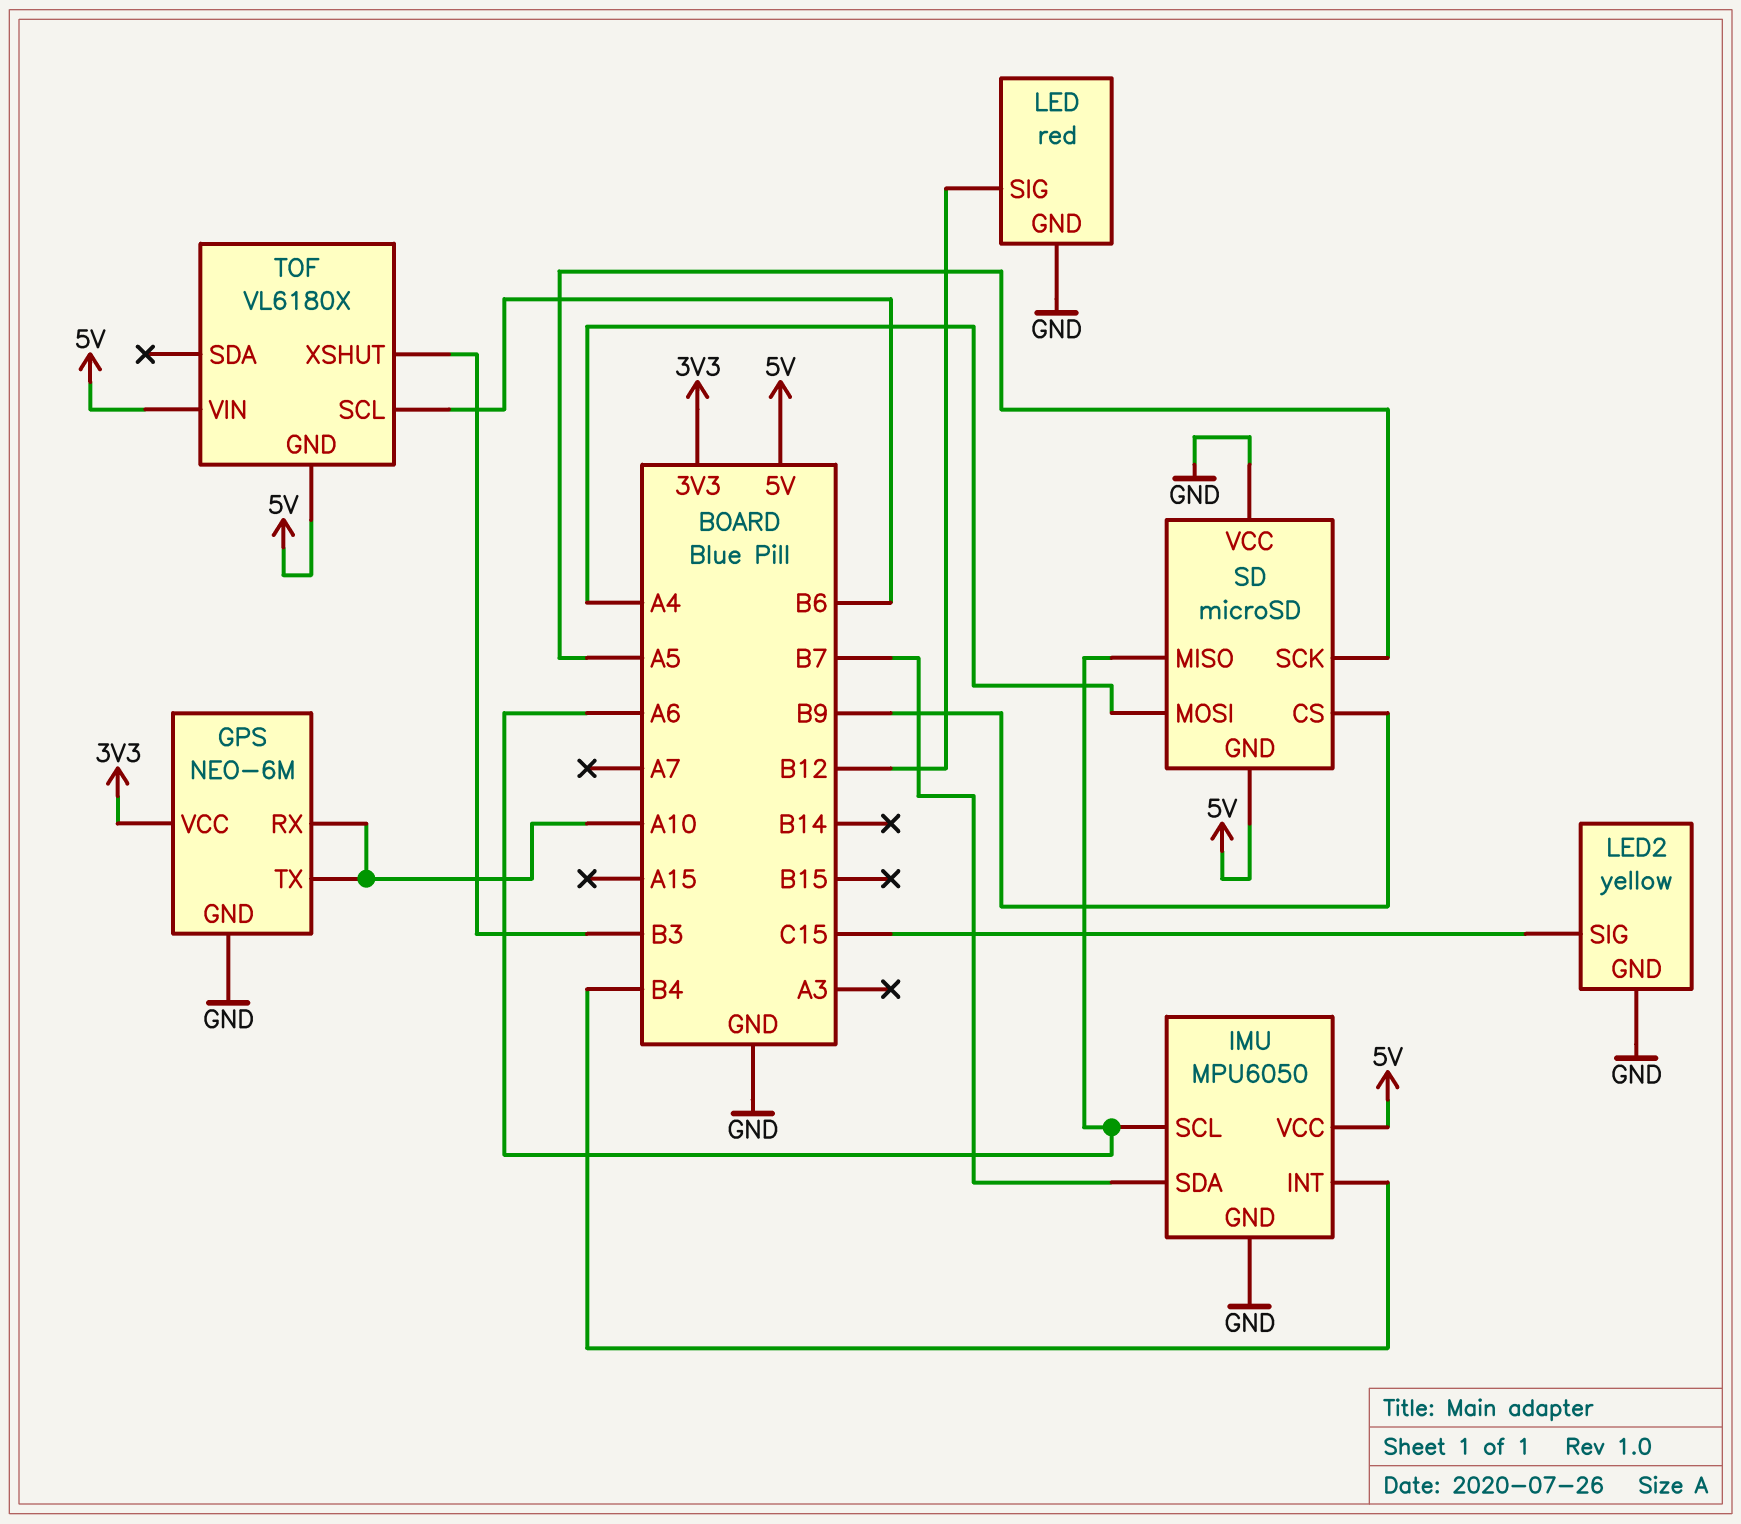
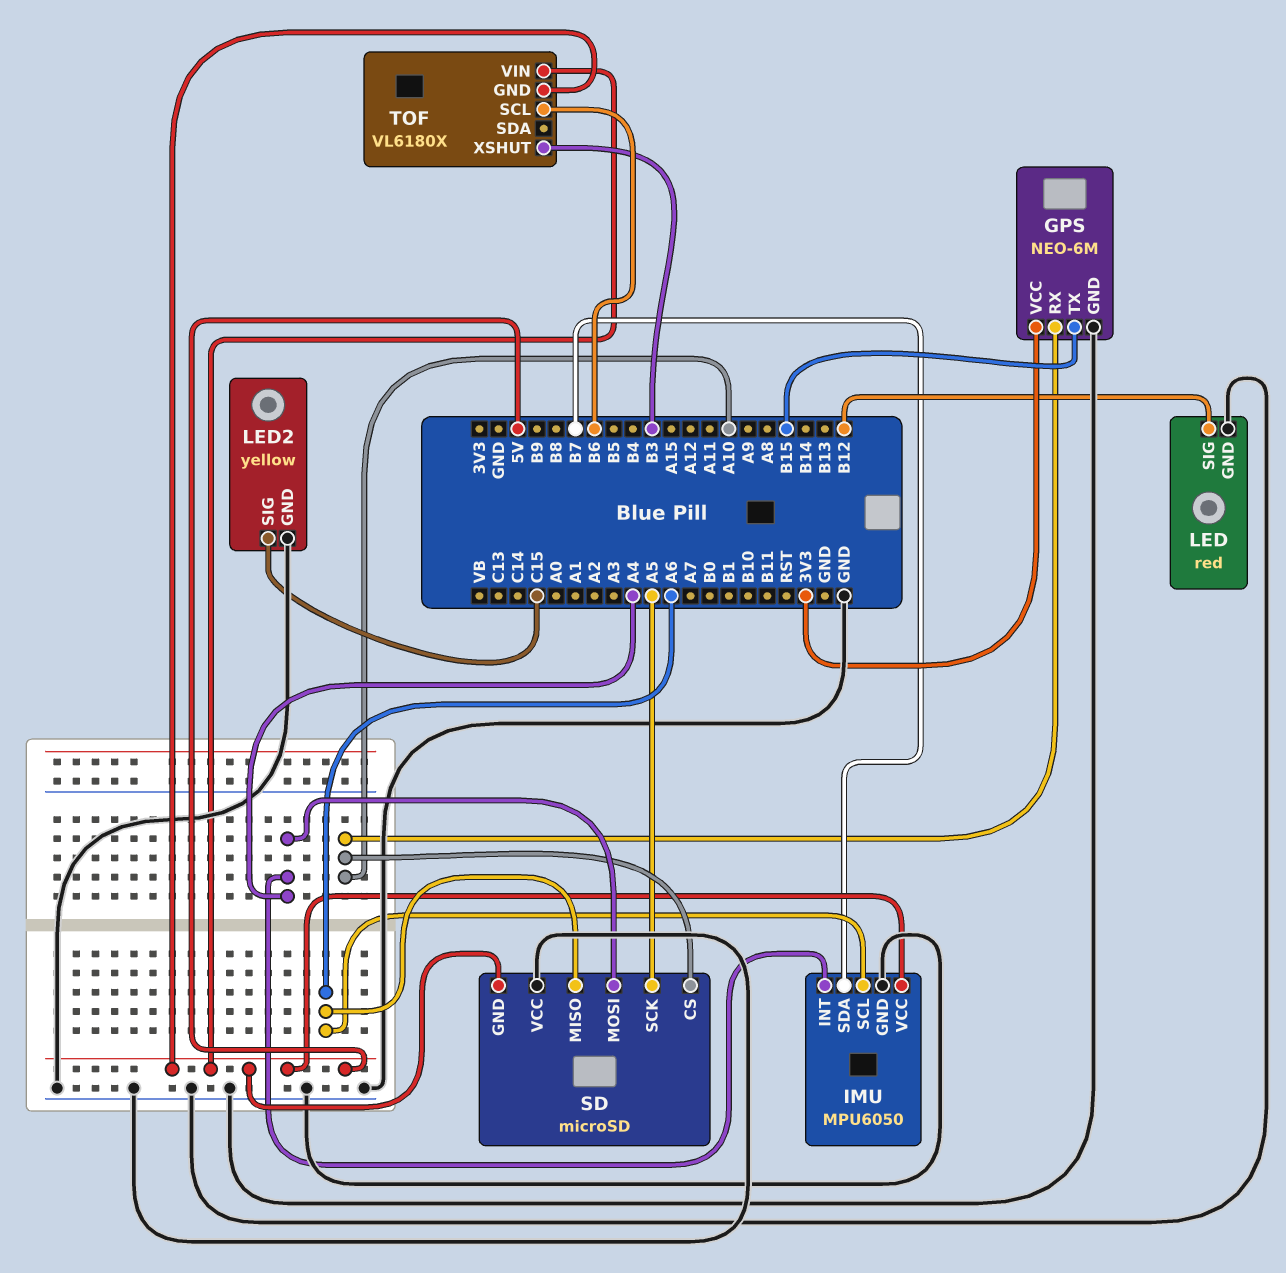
GPS pin TX: A10 -> B15
IMU pin INT: B4 -> A4
SD pin CS: B9 -> A10

